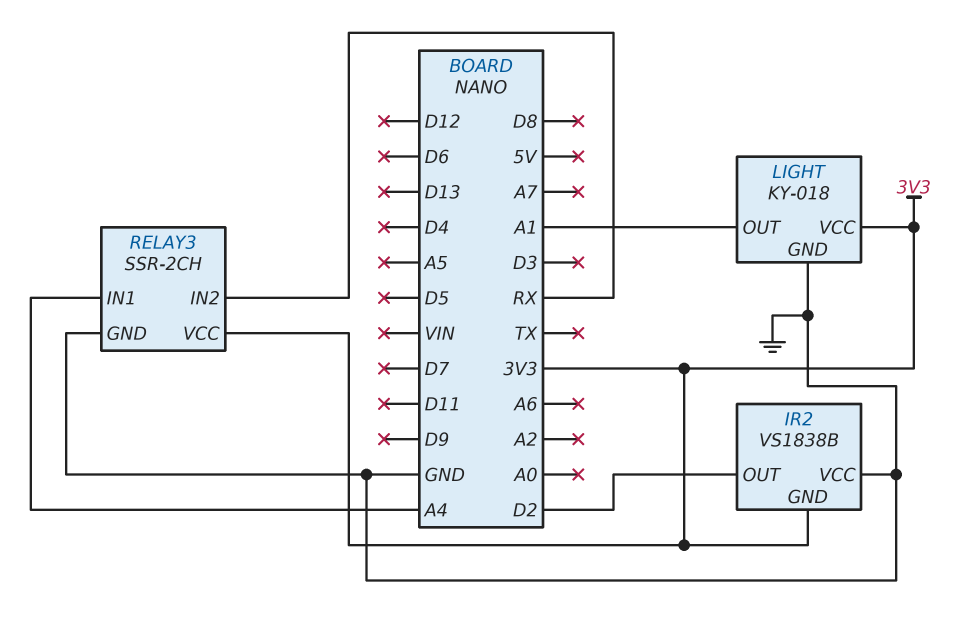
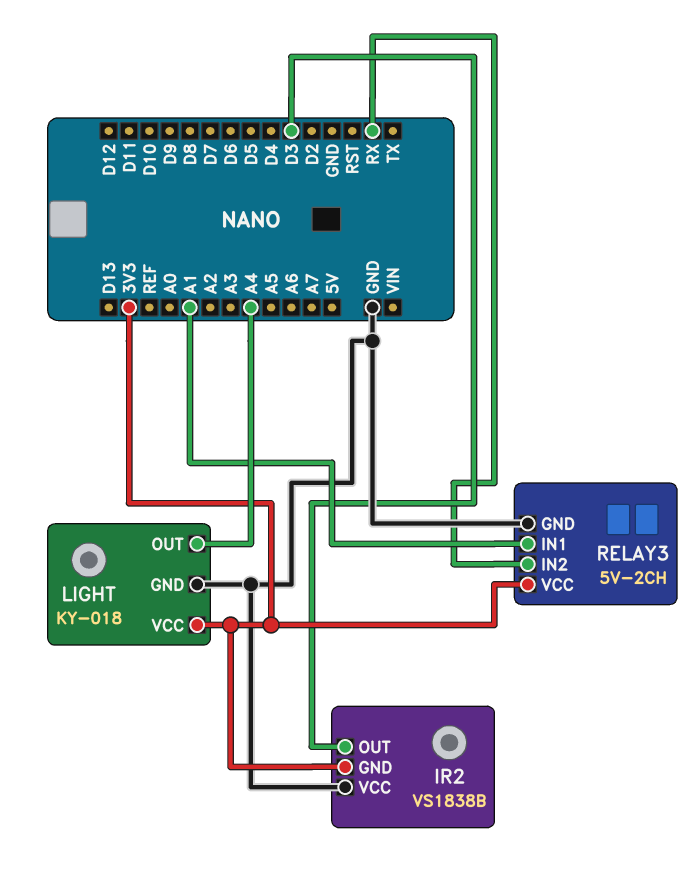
IR2 pin OUT: D2 -> D3
LIGHT pin OUT: A1 -> A4
RELAY3: SSR-2CH -> 5V-2CH
RELAY3 pin IN1: A4 -> A1

